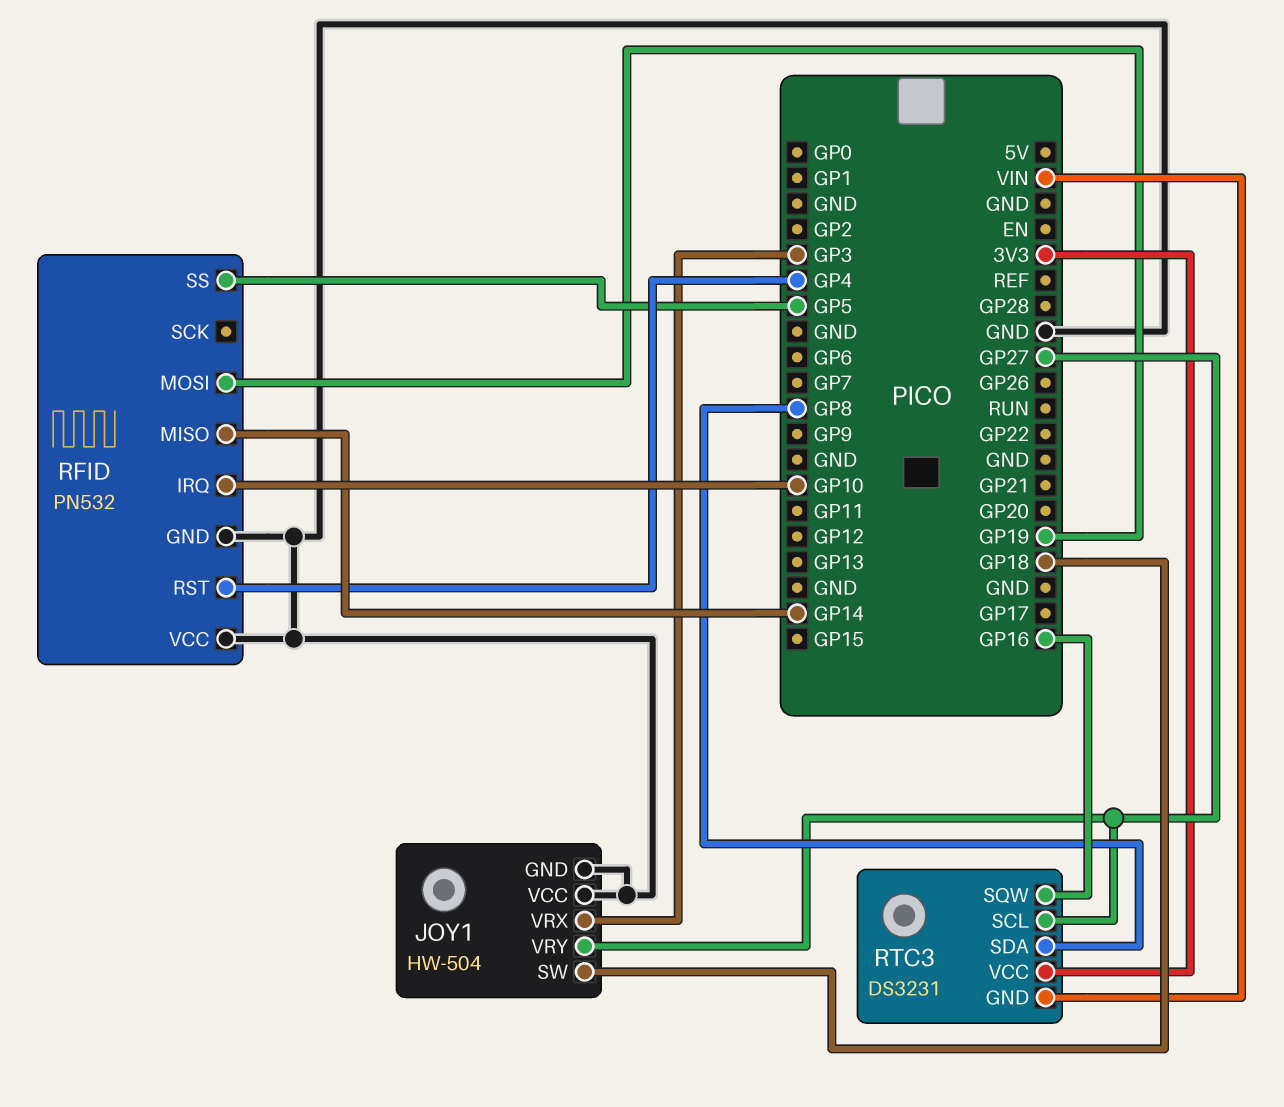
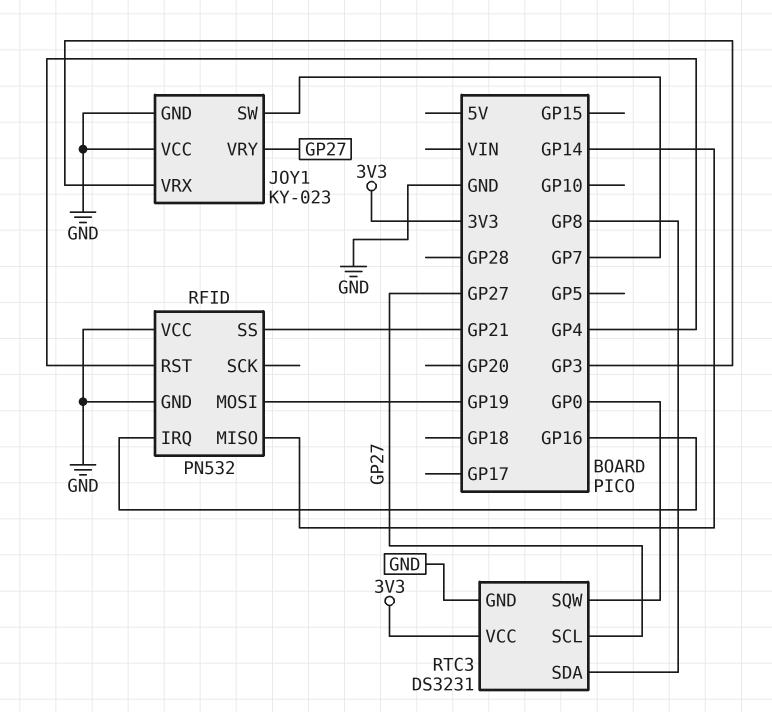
JOY1: HW-504 -> KY-023
JOY1 pin SW: GP18 -> GP7
RFID pin IRQ: GP10 -> GP16
RFID pin SS: GP5 -> GP21
RTC3 pin GND: VIN -> GND
RTC3 pin SQW: GP16 -> GP0

